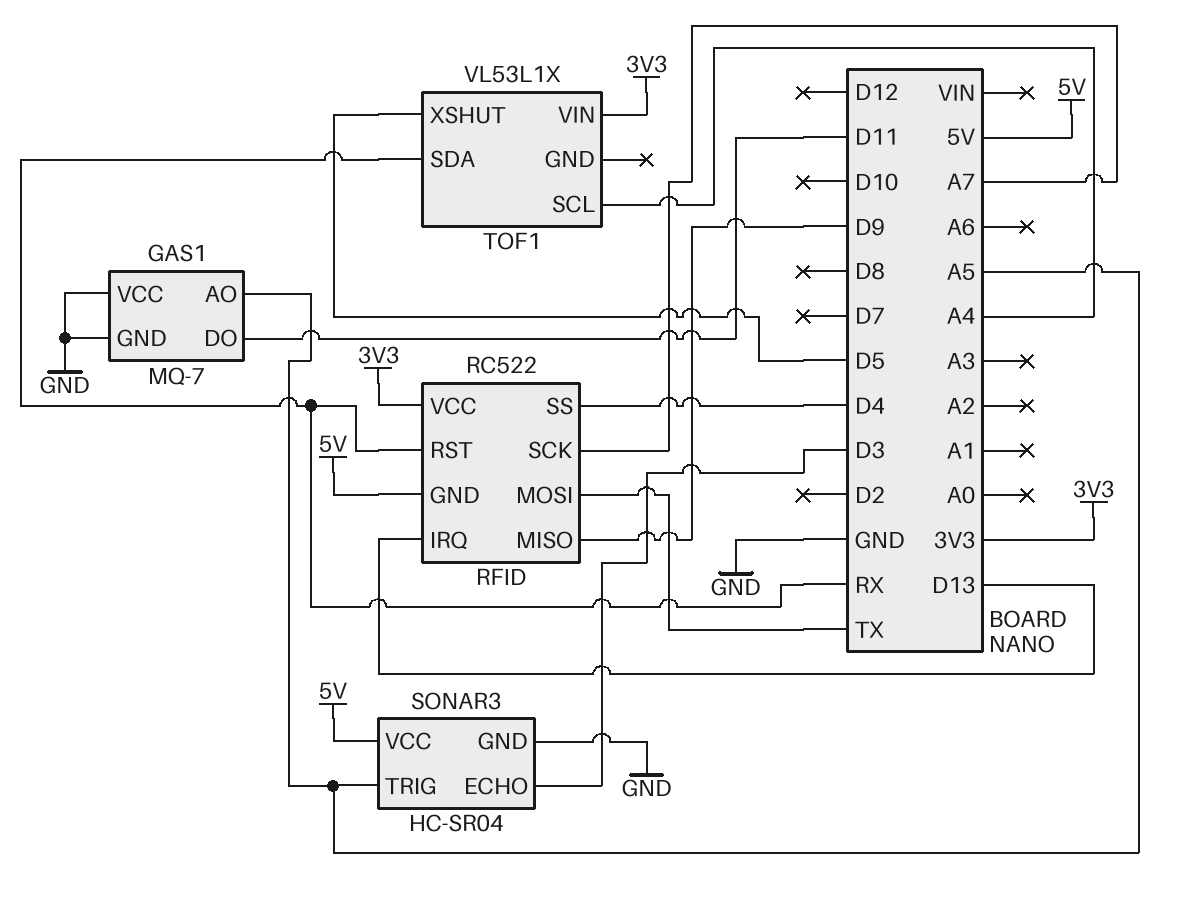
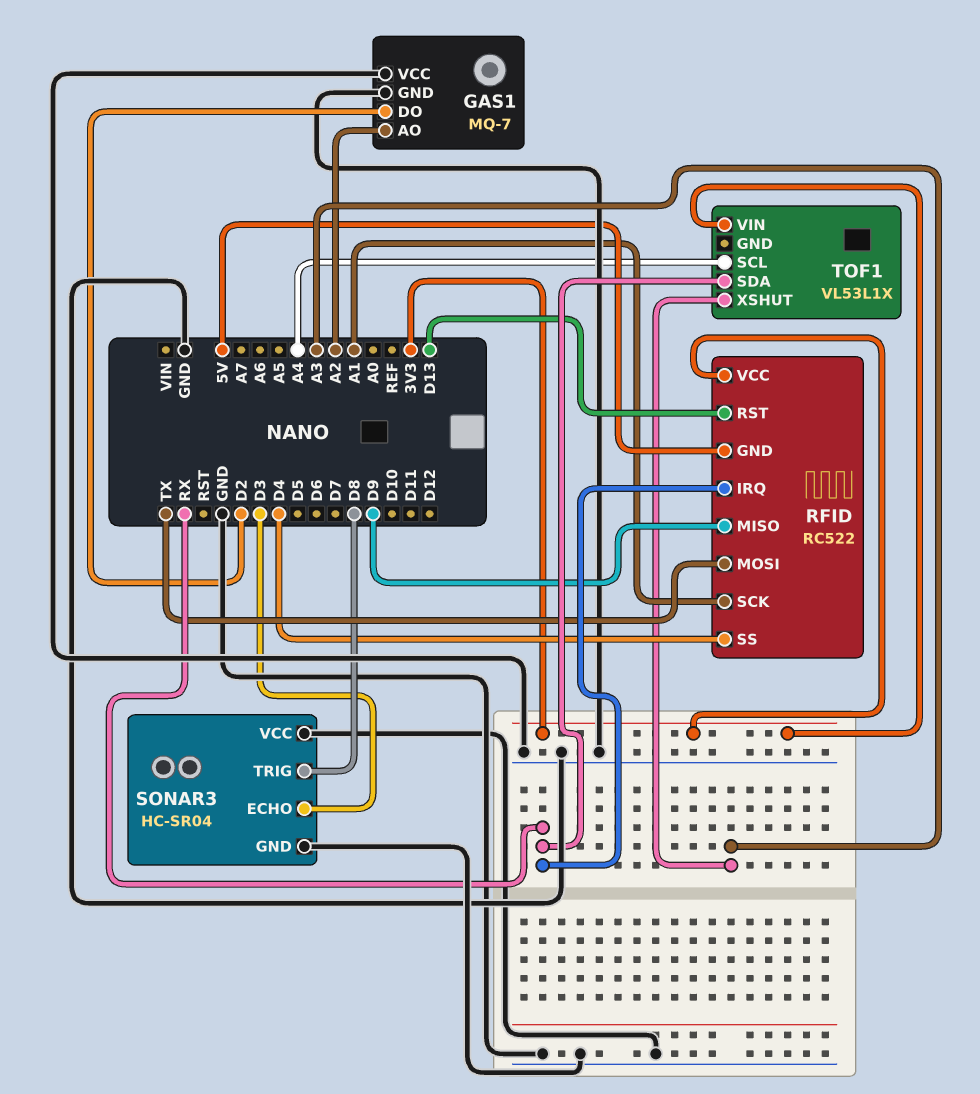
GAS1 pin AO: A5 -> A2
GAS1 pin DO: D11 -> D2
RFID pin IRQ: D13 -> RX
RFID pin RST: RX -> D13
RFID pin SCK: A7 -> A1
SONAR3 pin TRIG: A5 -> D8
SONAR3 pin VCC: 5V -> GND
TOF1 pin XSHUT: D5 -> A3

